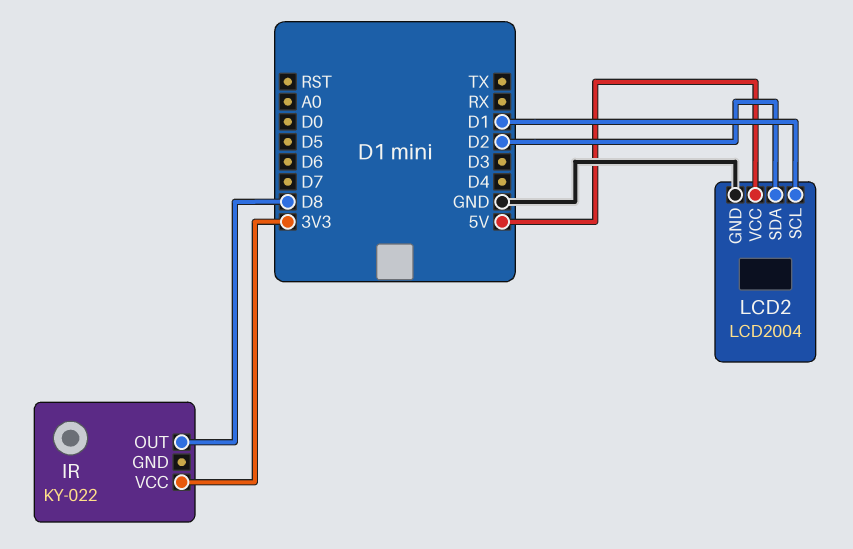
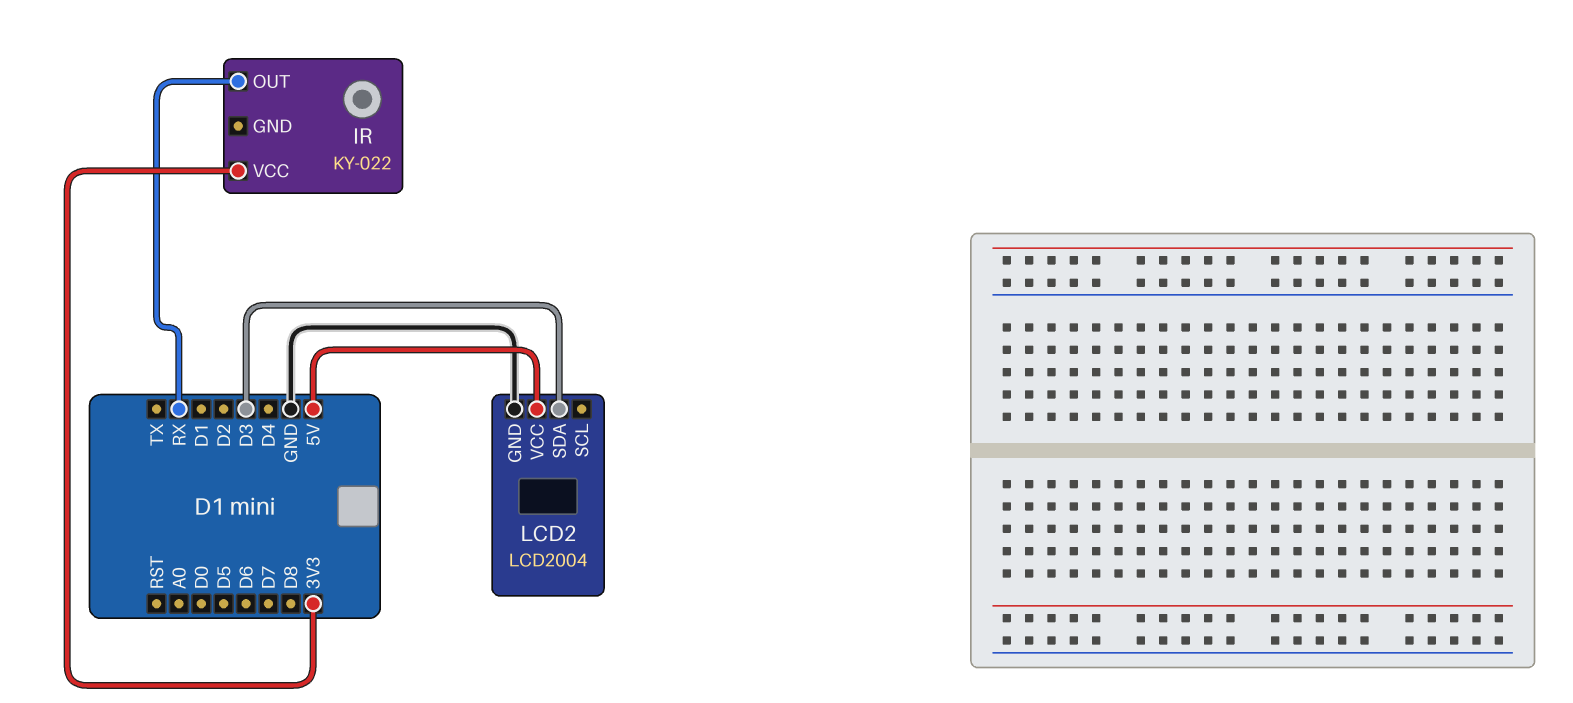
IR pin OUT: D8 -> RX
LCD2 pin SCL: D1 -> none
LCD2 pin SDA: D2 -> D3

